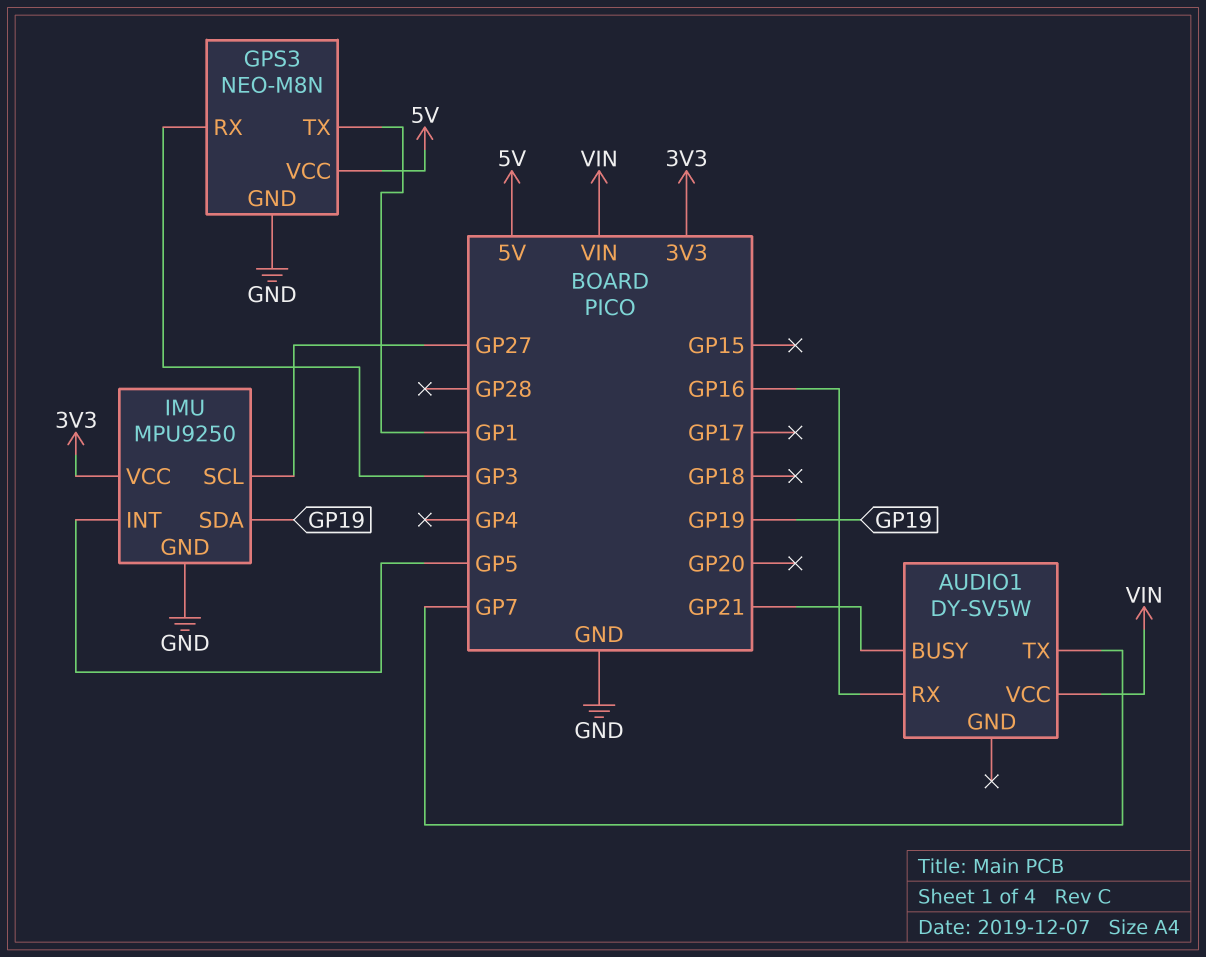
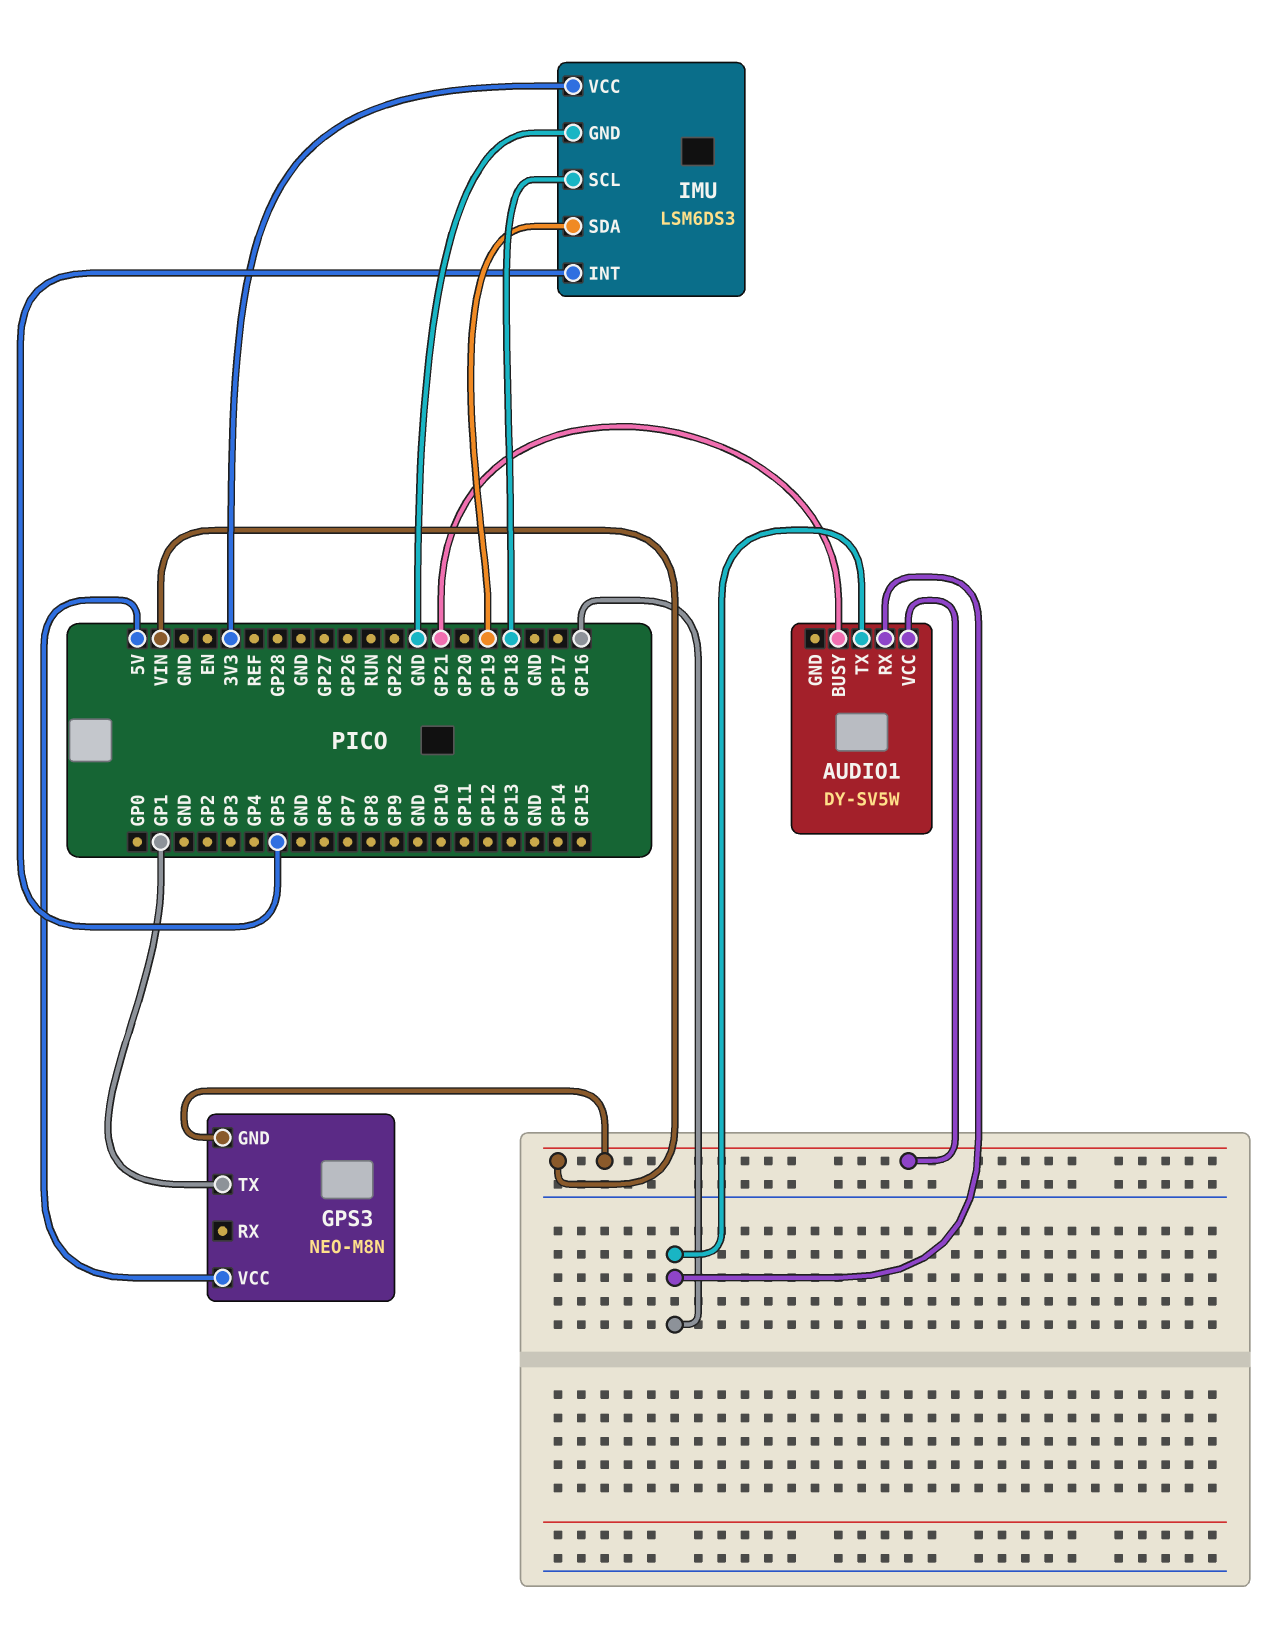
AUDIO1 pin TX: GP7 -> GP16
GPS3 pin GND: GND -> VIN
GPS3 pin RX: GP3 -> none
IMU: MPU9250 -> LSM6DS3
IMU pin SCL: GP27 -> GP18

